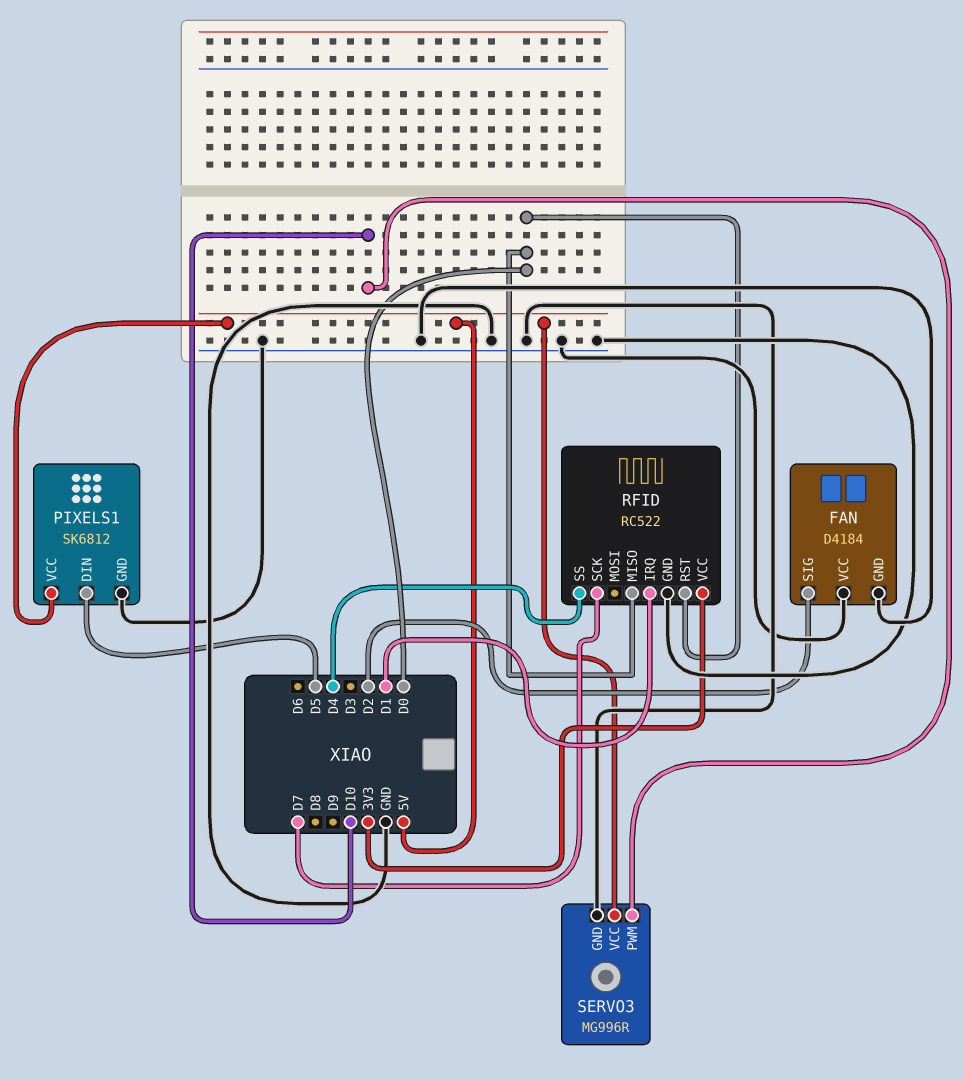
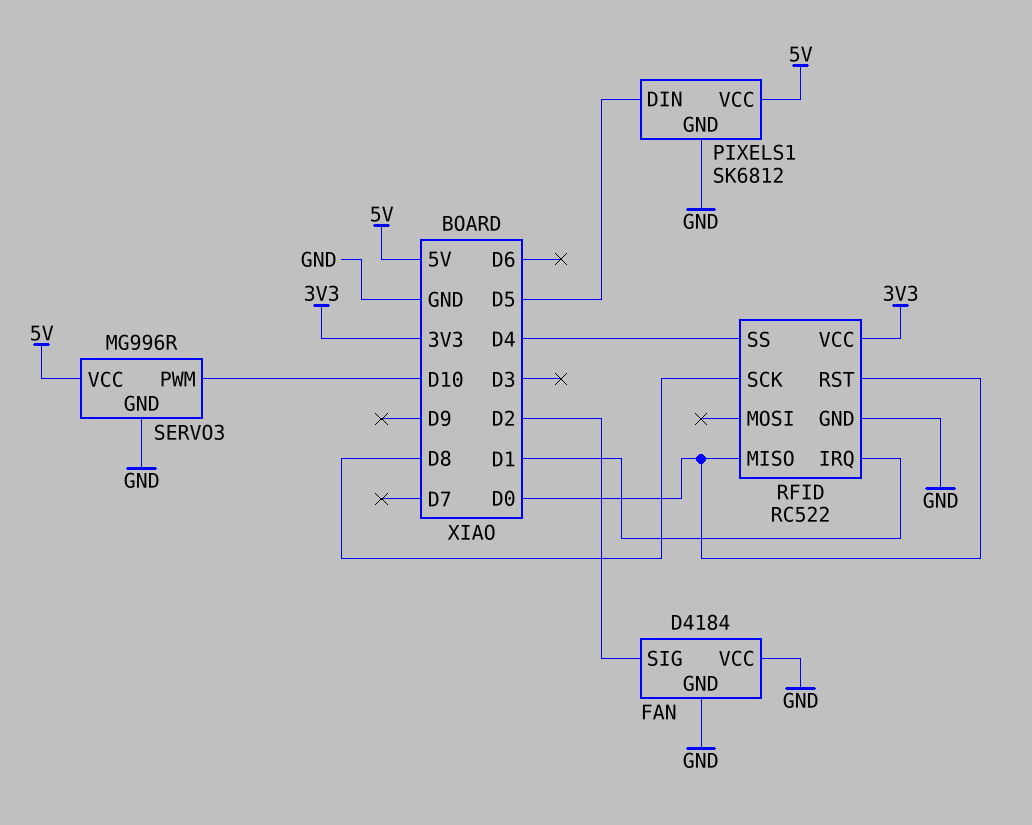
RFID pin SCK: D7 -> D8

